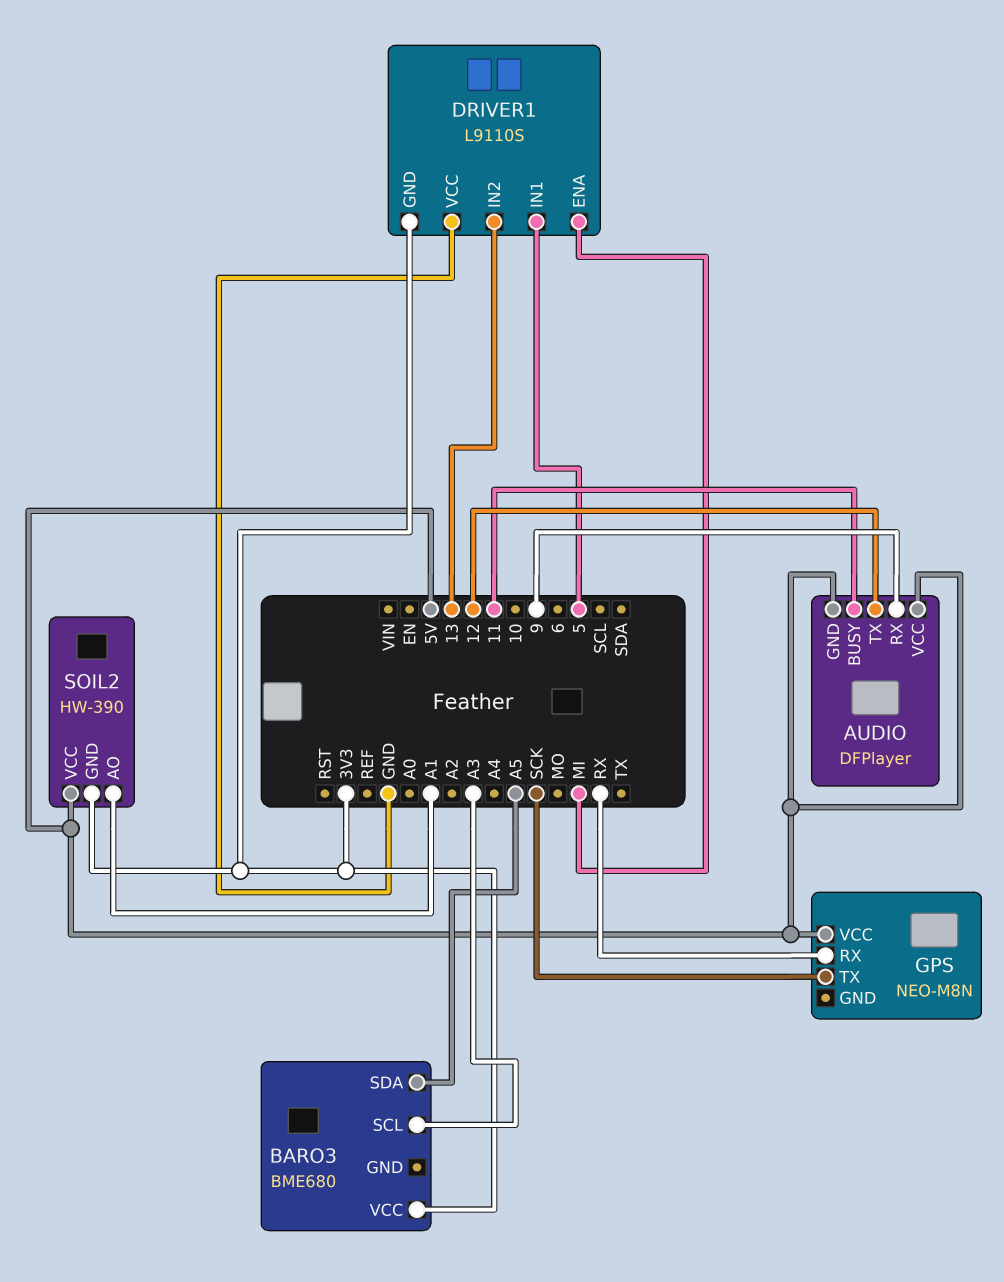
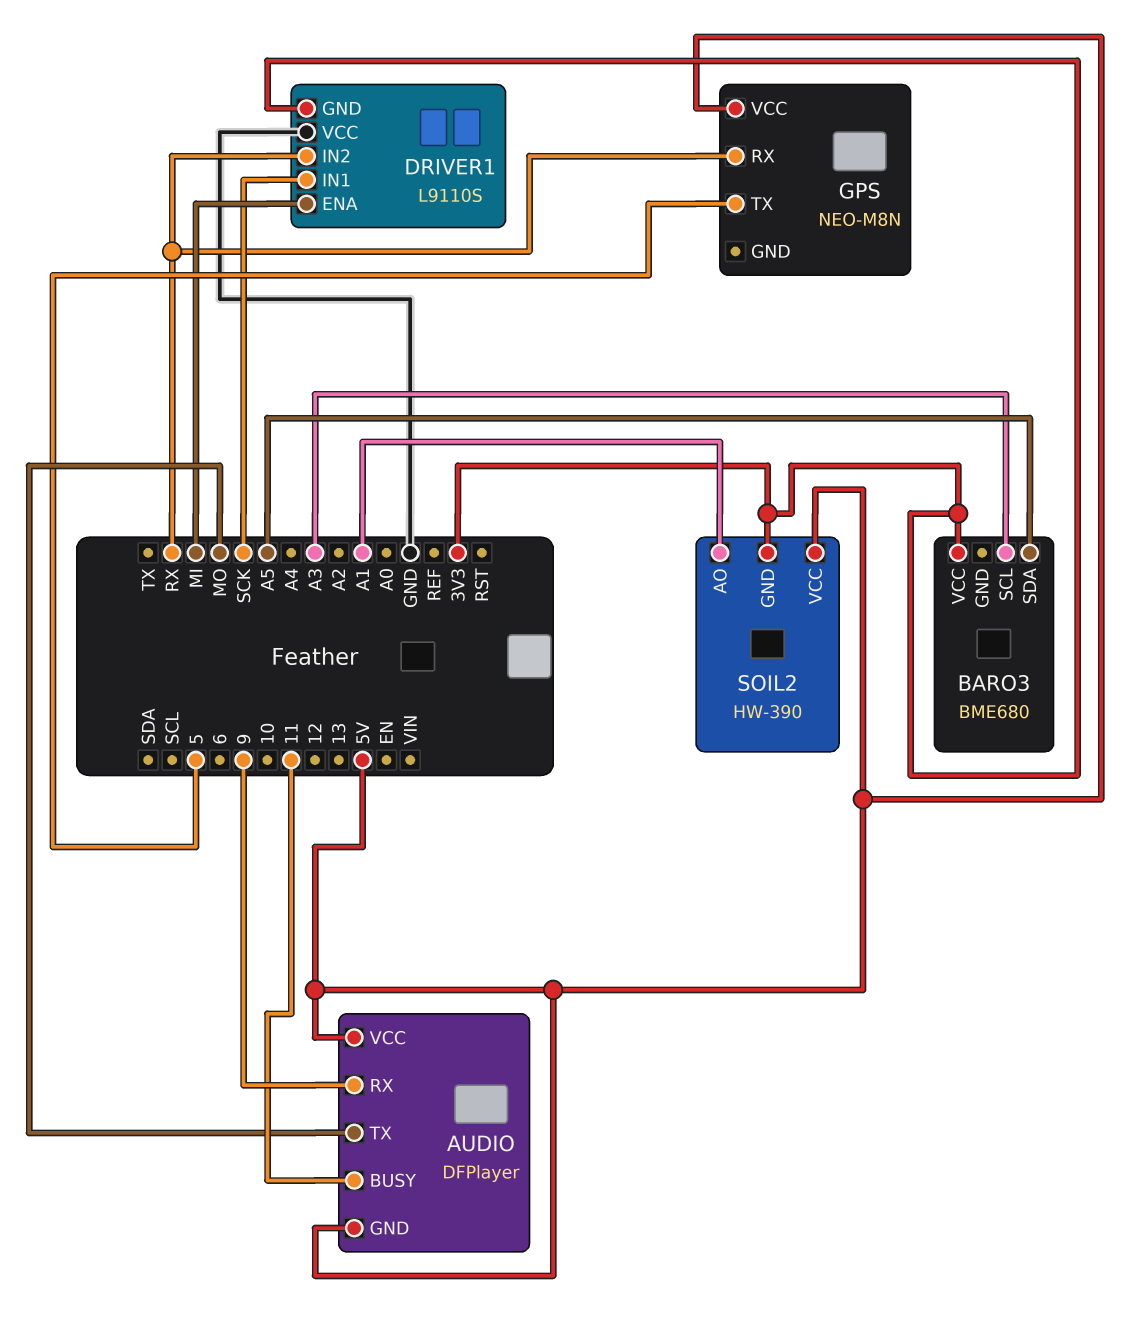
AUDIO pin TX: 12 -> MO
DRIVER1 pin IN1: 5 -> SCK
DRIVER1 pin IN2: 13 -> RX
GPS pin TX: SCK -> 5

